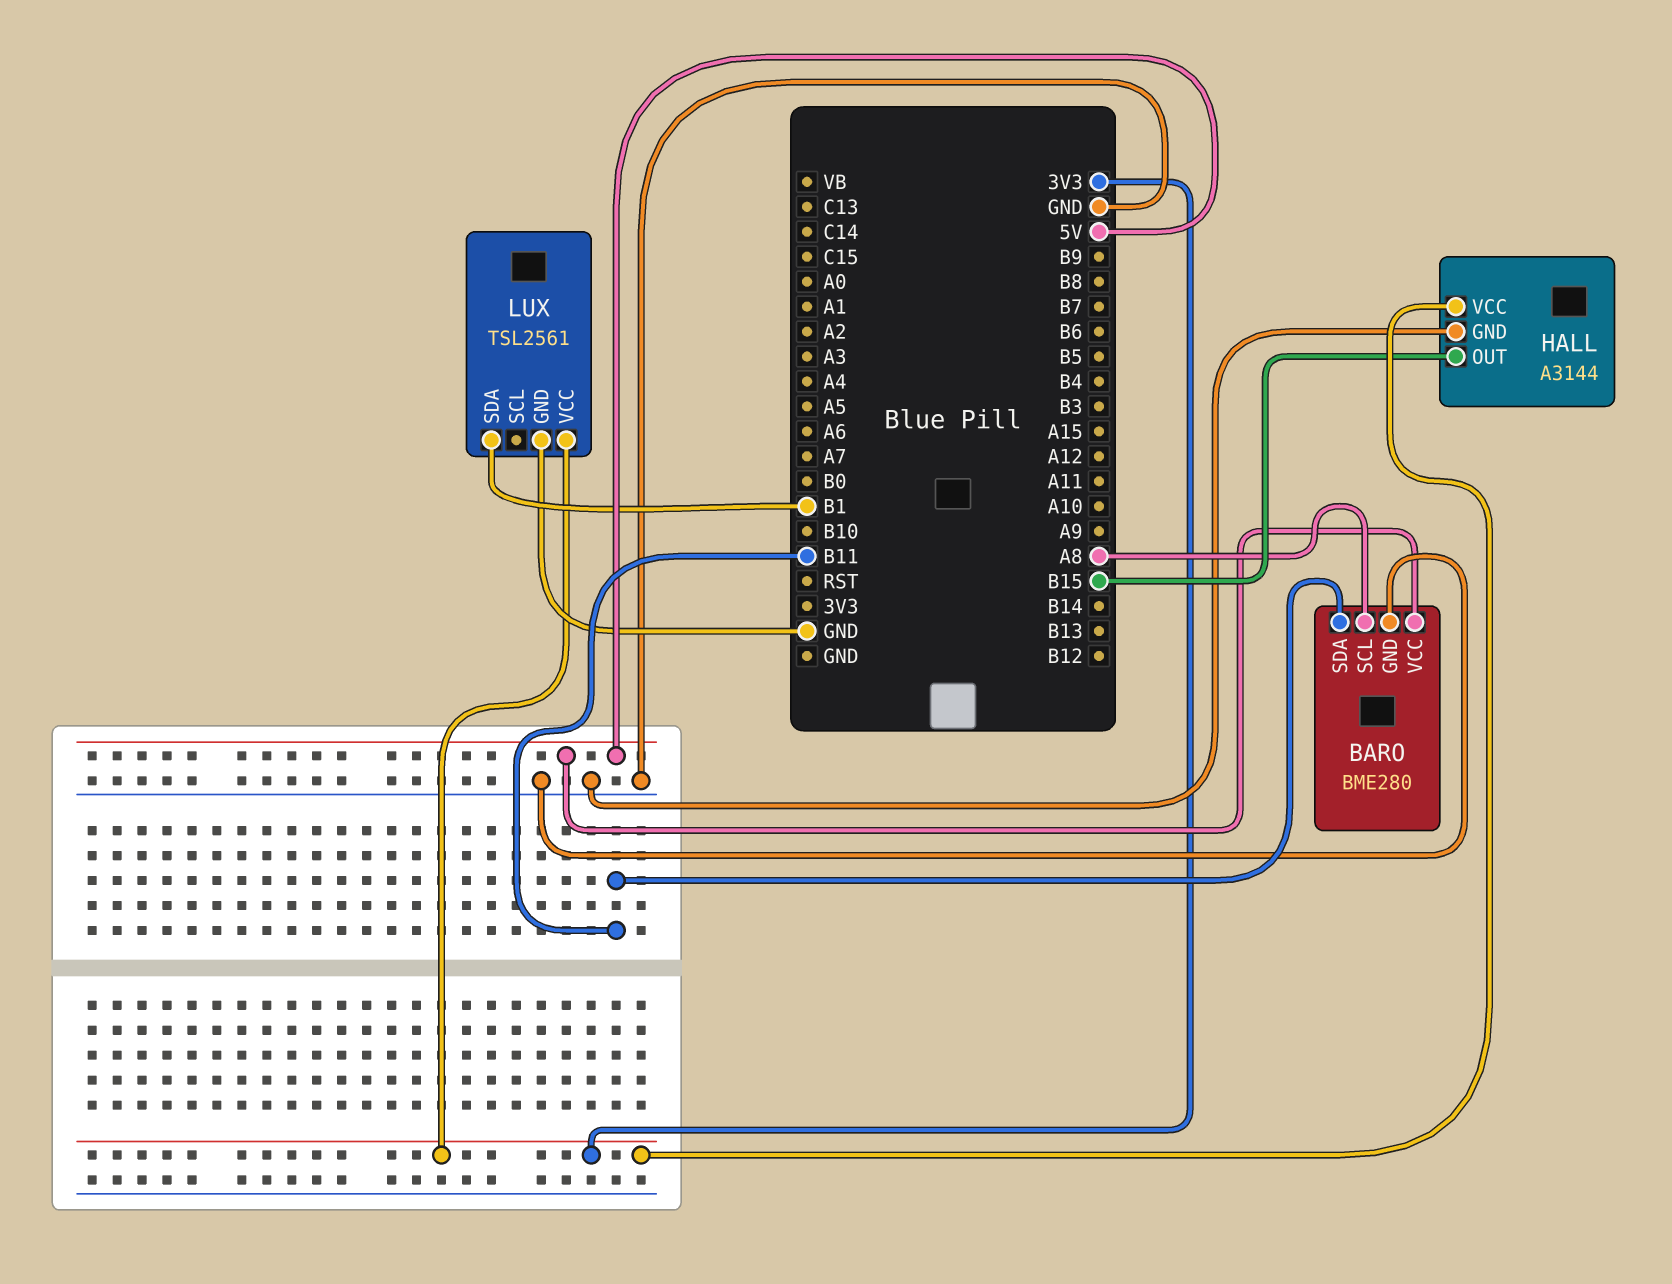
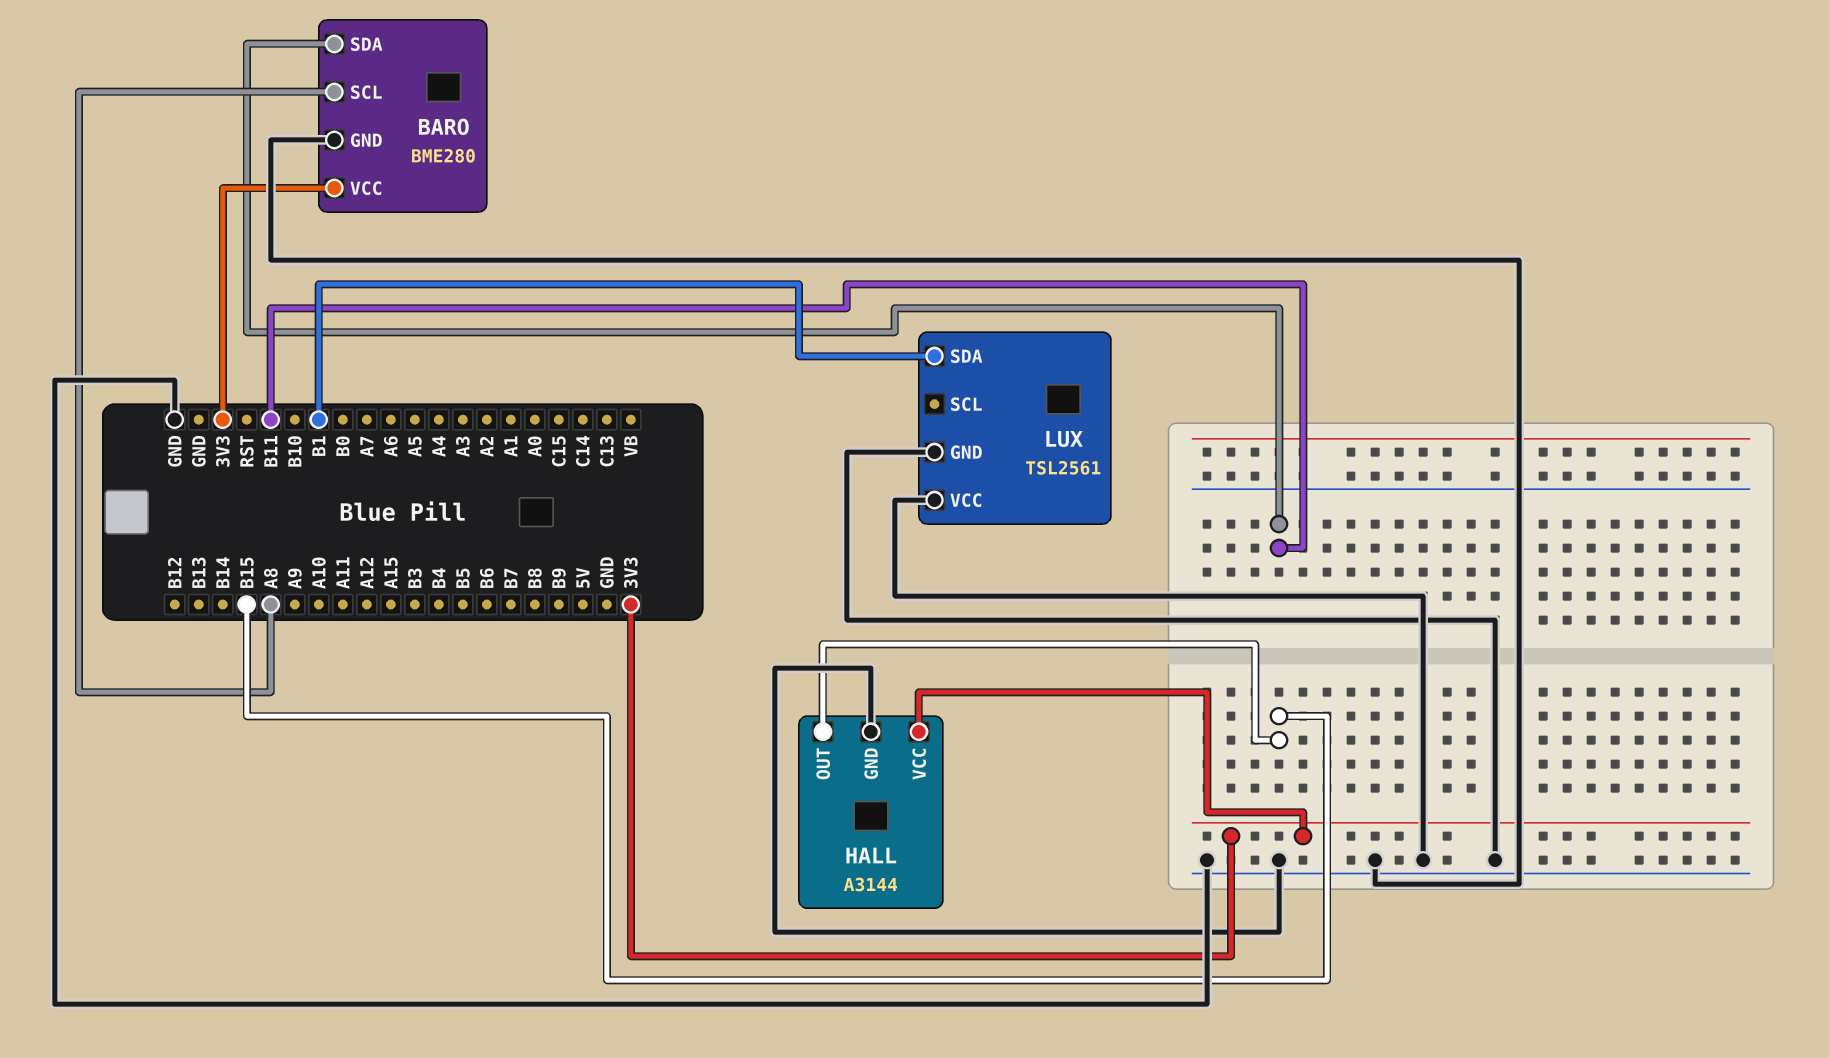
BARO pin VCC: 5V -> 3V3
LUX pin VCC: 3V3 -> GND

